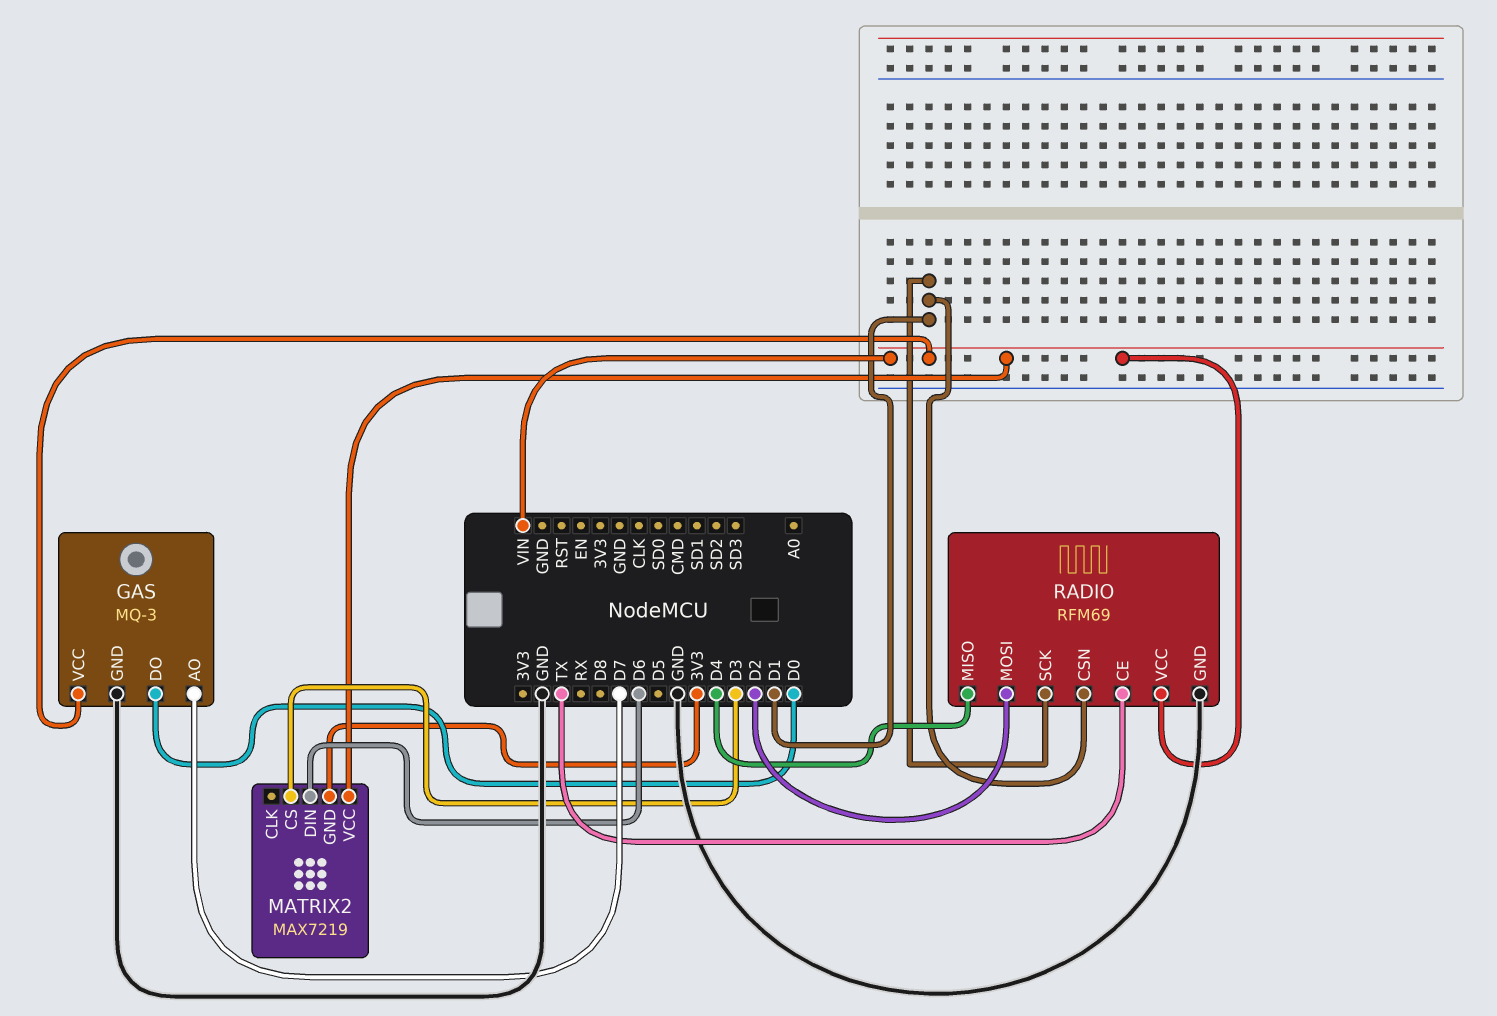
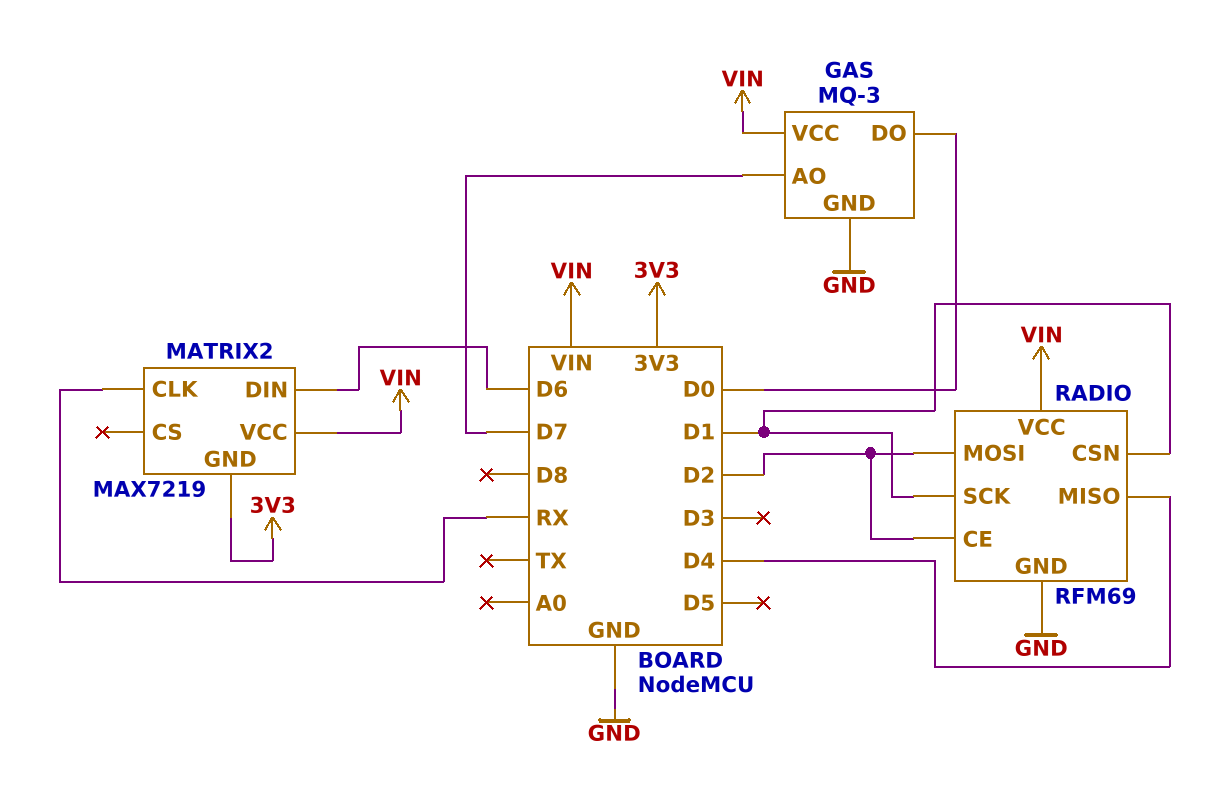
MATRIX2 pin CLK: none -> RX
MATRIX2 pin CS: D3 -> none
RADIO pin CE: TX -> D2

